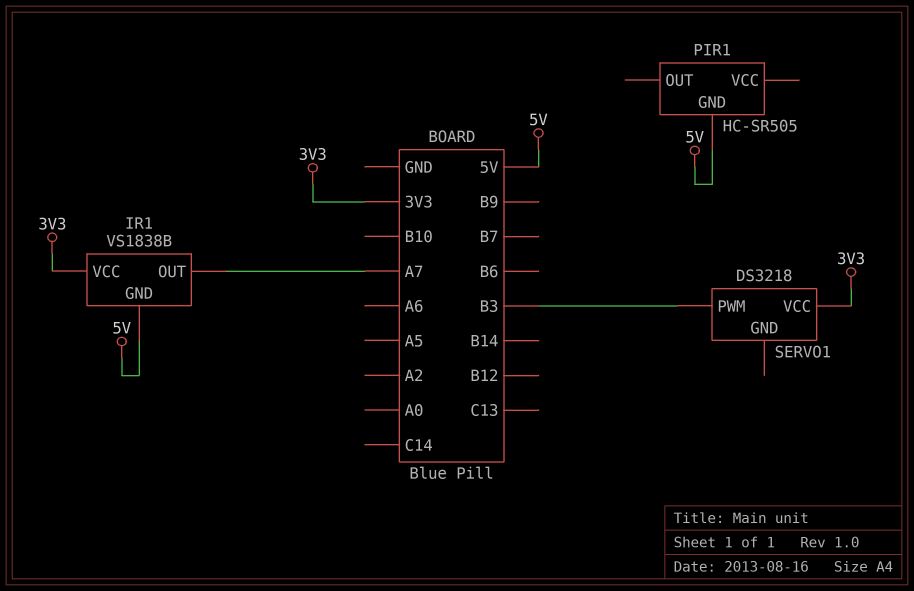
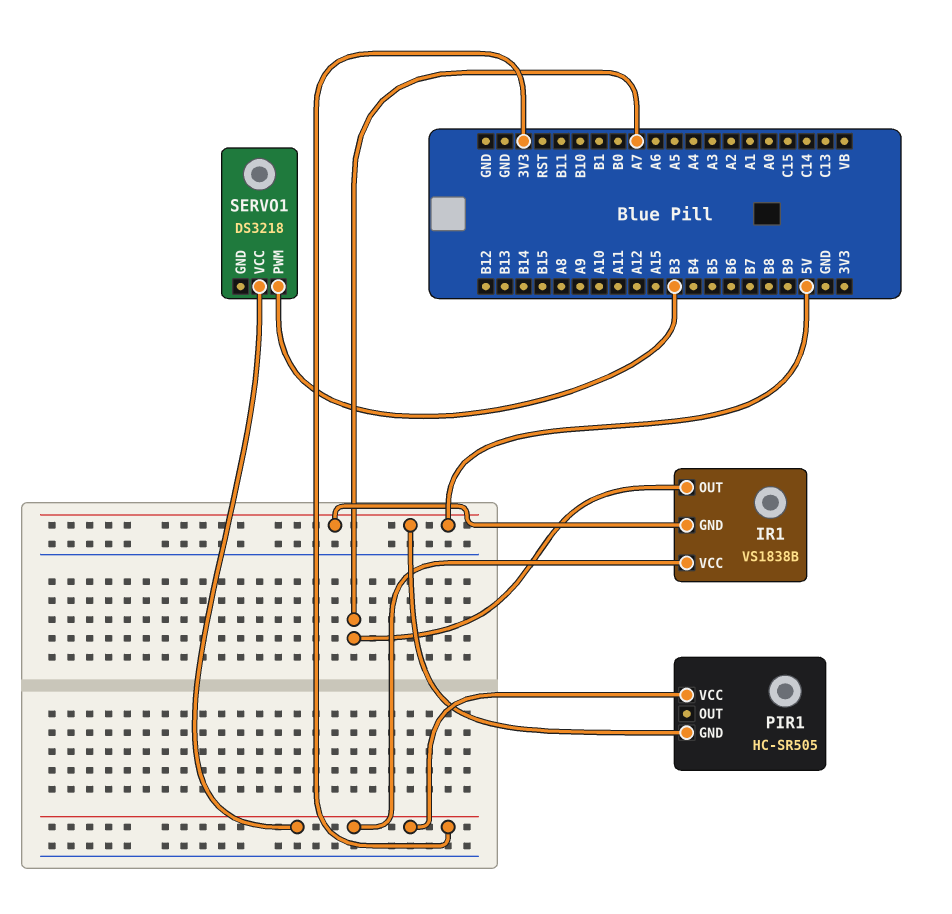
PIR1 pin VCC: none -> 3V3

